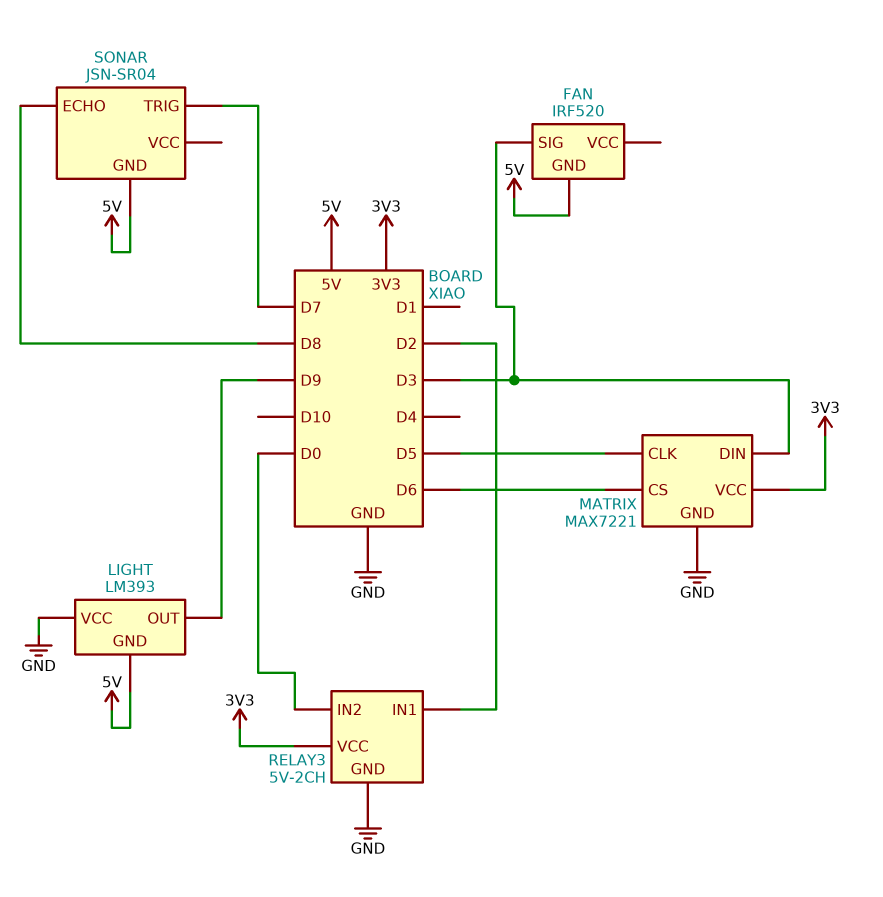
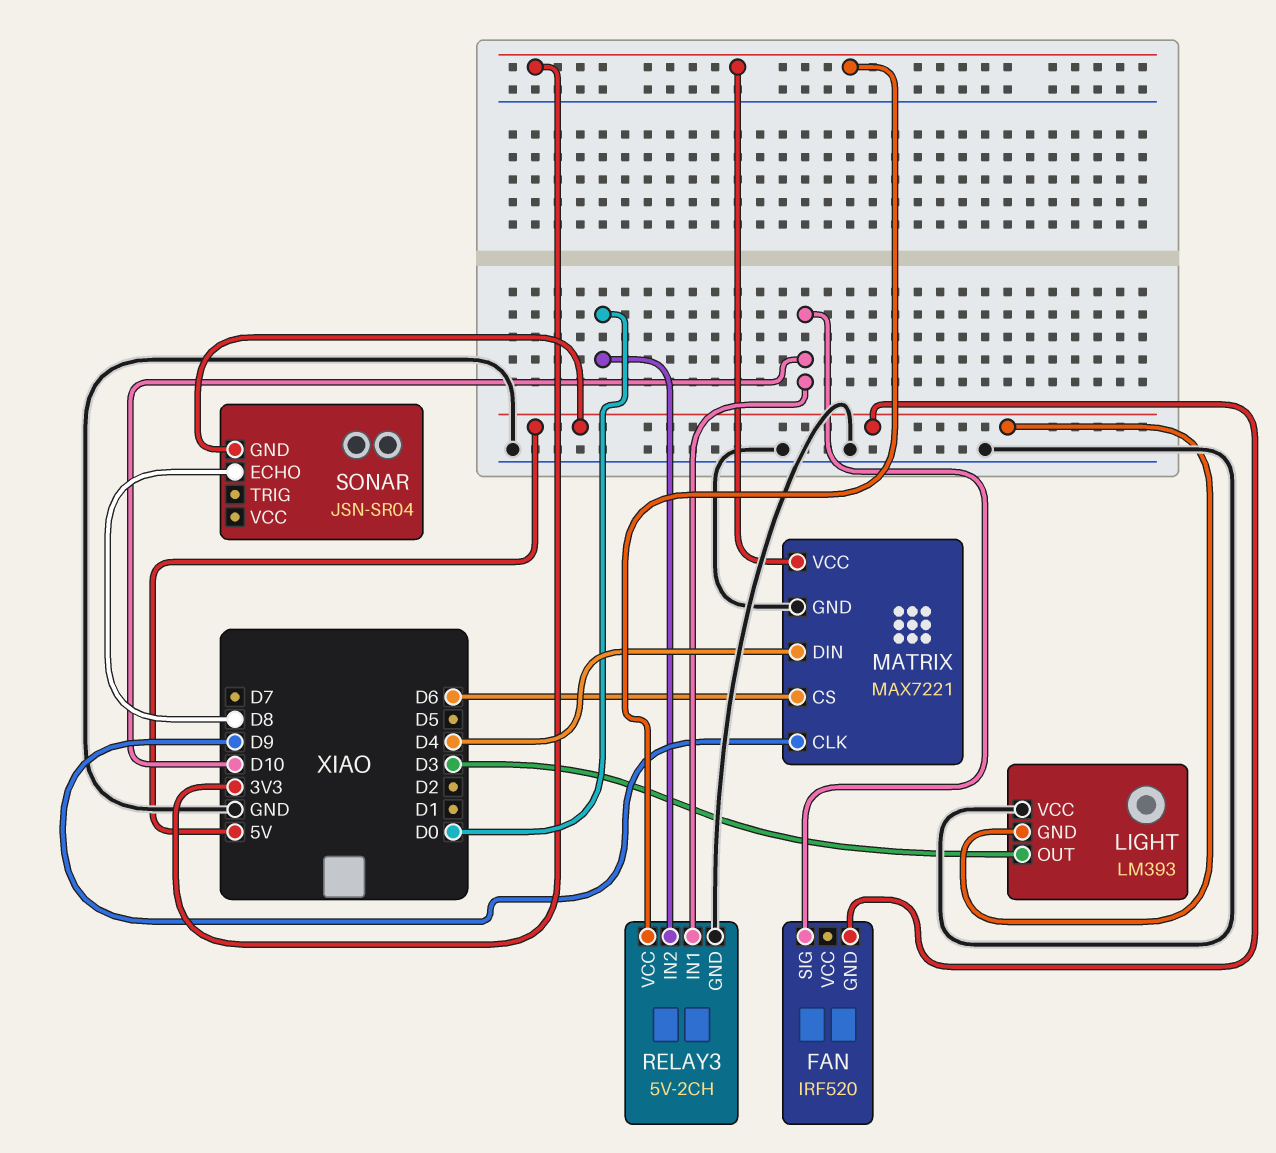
FAN pin SIG: D3 -> D10
LIGHT pin OUT: D9 -> D3
MATRIX pin CLK: D5 -> D9
MATRIX pin DIN: D3 -> D4
RELAY3 pin IN1: D2 -> D10
SONAR pin TRIG: D7 -> none

